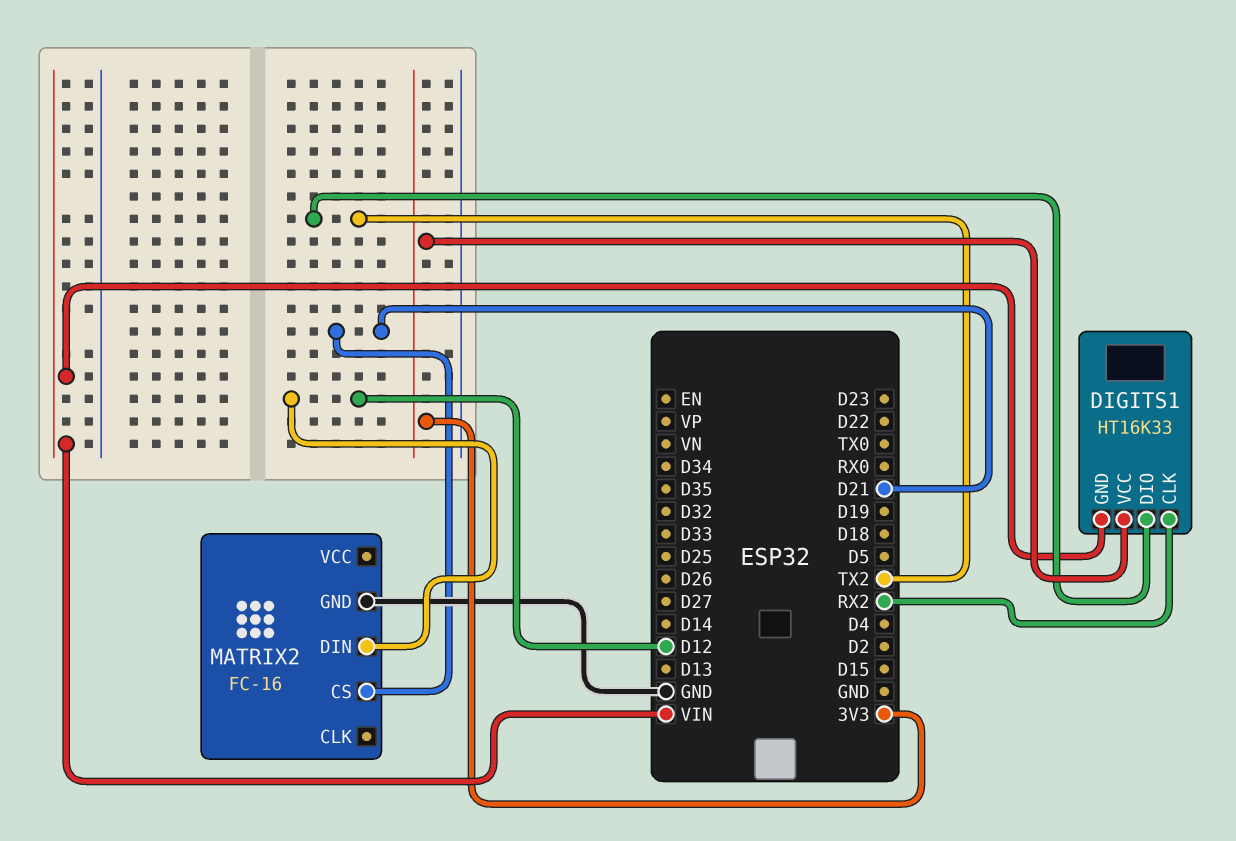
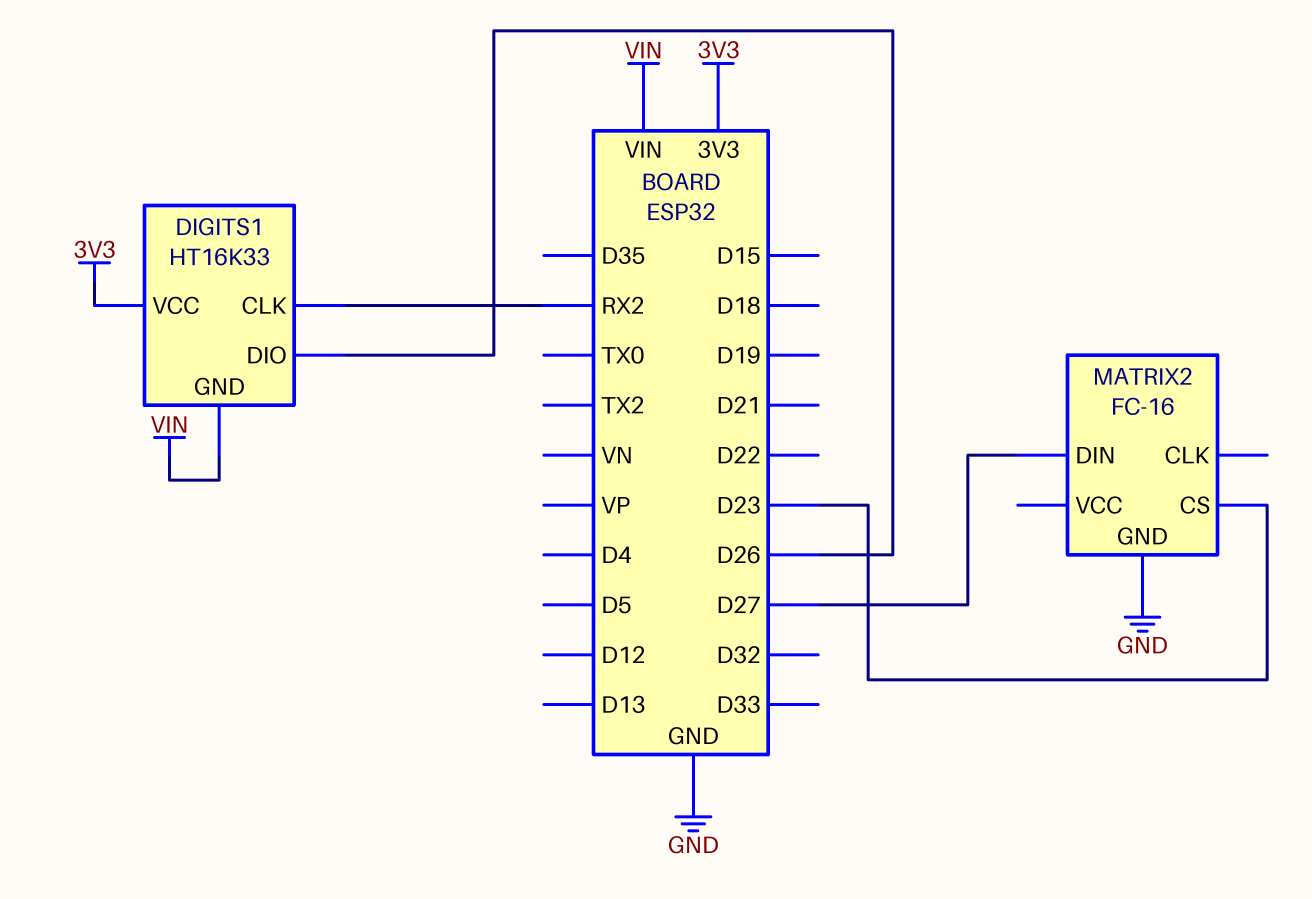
DIGITS1 pin DIO: TX2 -> D26
MATRIX2 pin CS: D21 -> D23
MATRIX2 pin DIN: D12 -> D27

